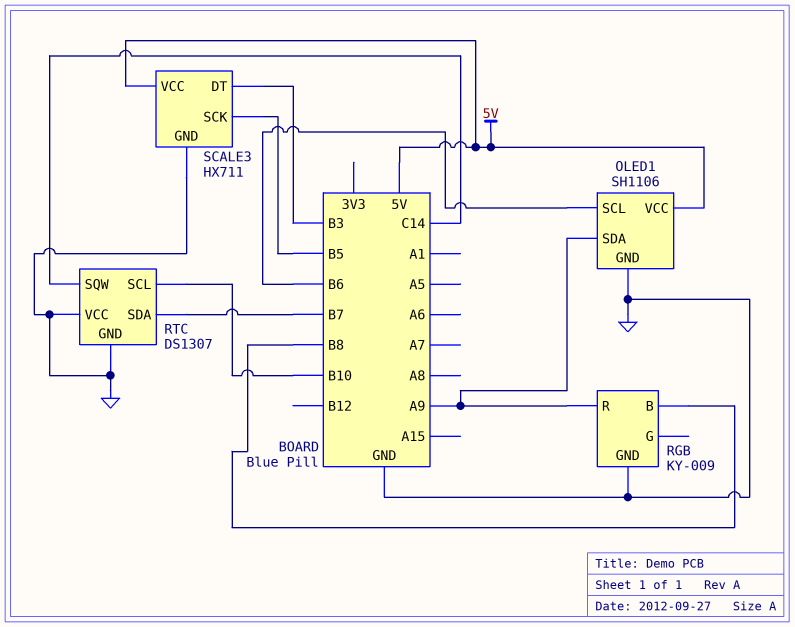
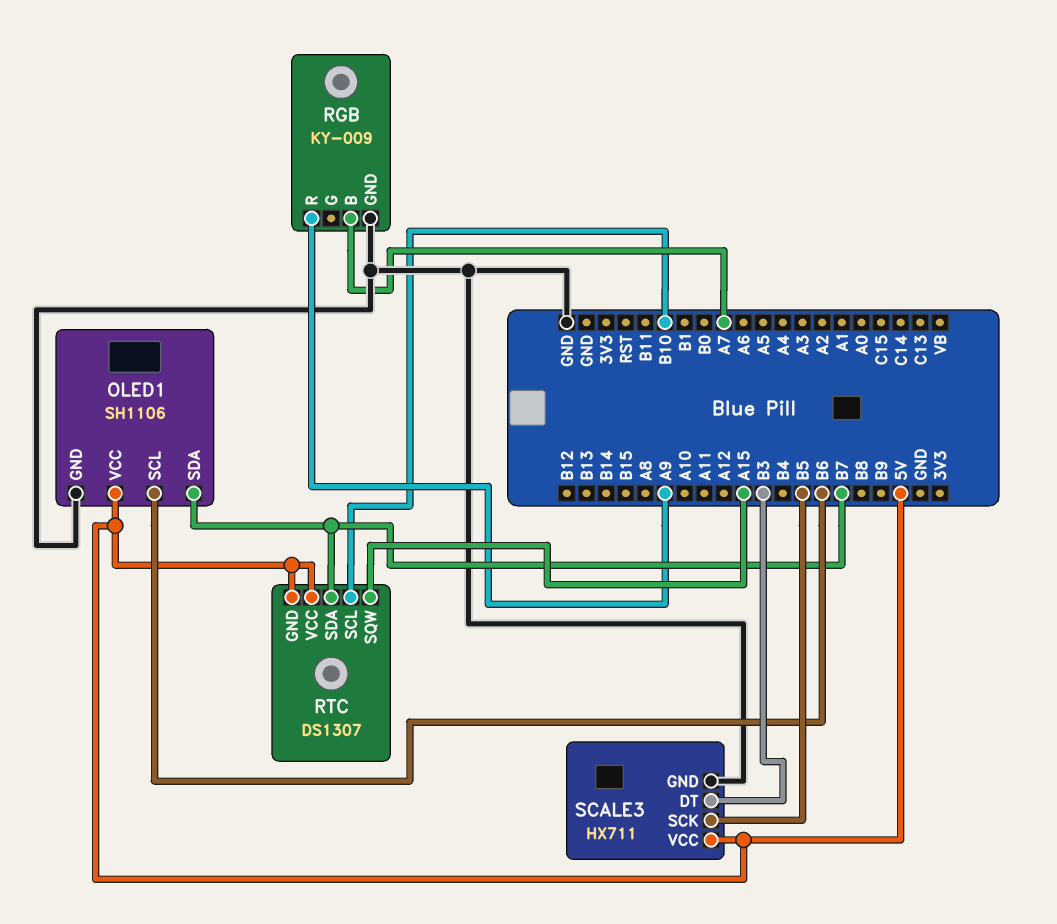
OLED1 pin SDA: A9 -> B7
RGB pin B: B8 -> A7
RTC pin GND: GND -> 5V
RTC pin SQW: C14 -> A15
RTC pin VCC: GND -> 5V

